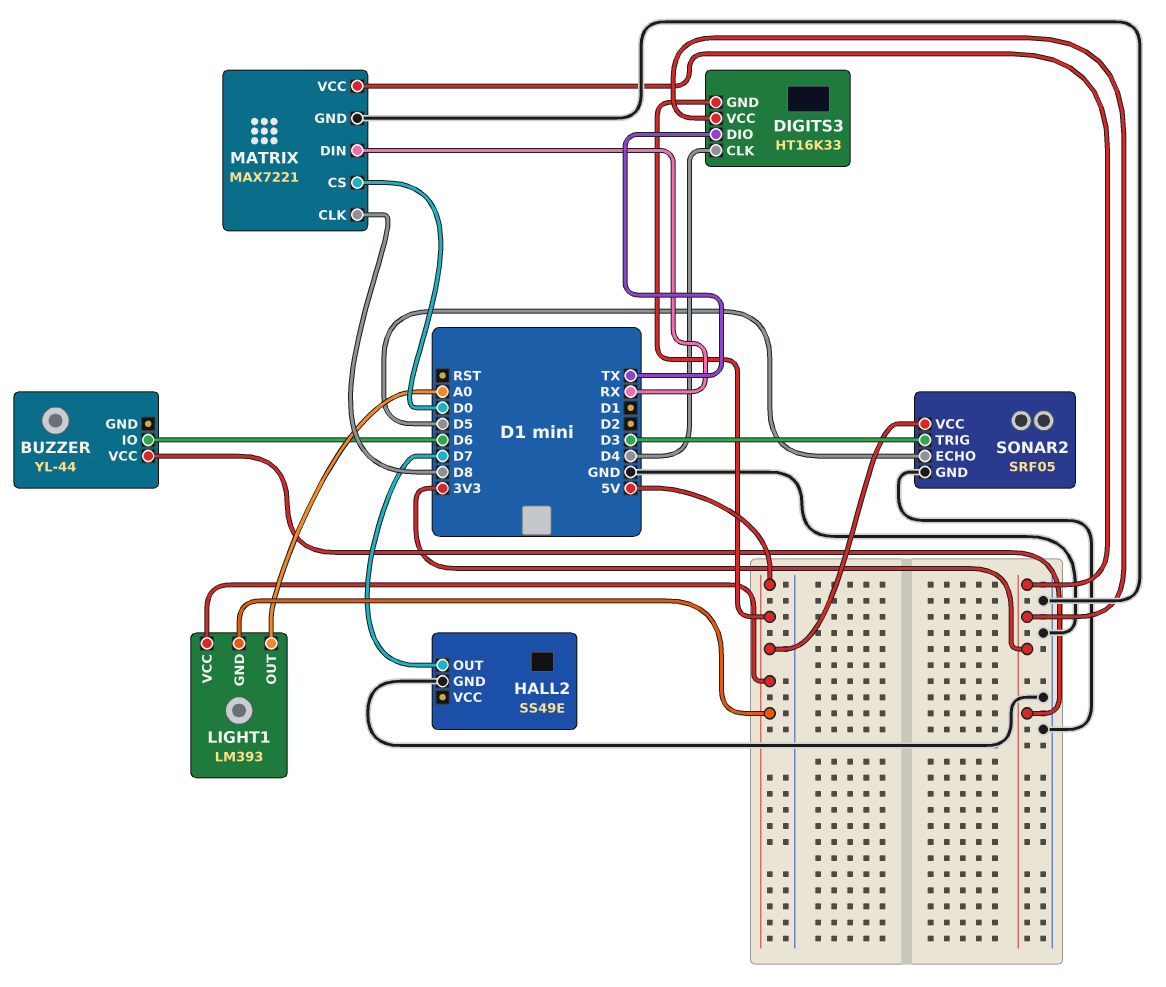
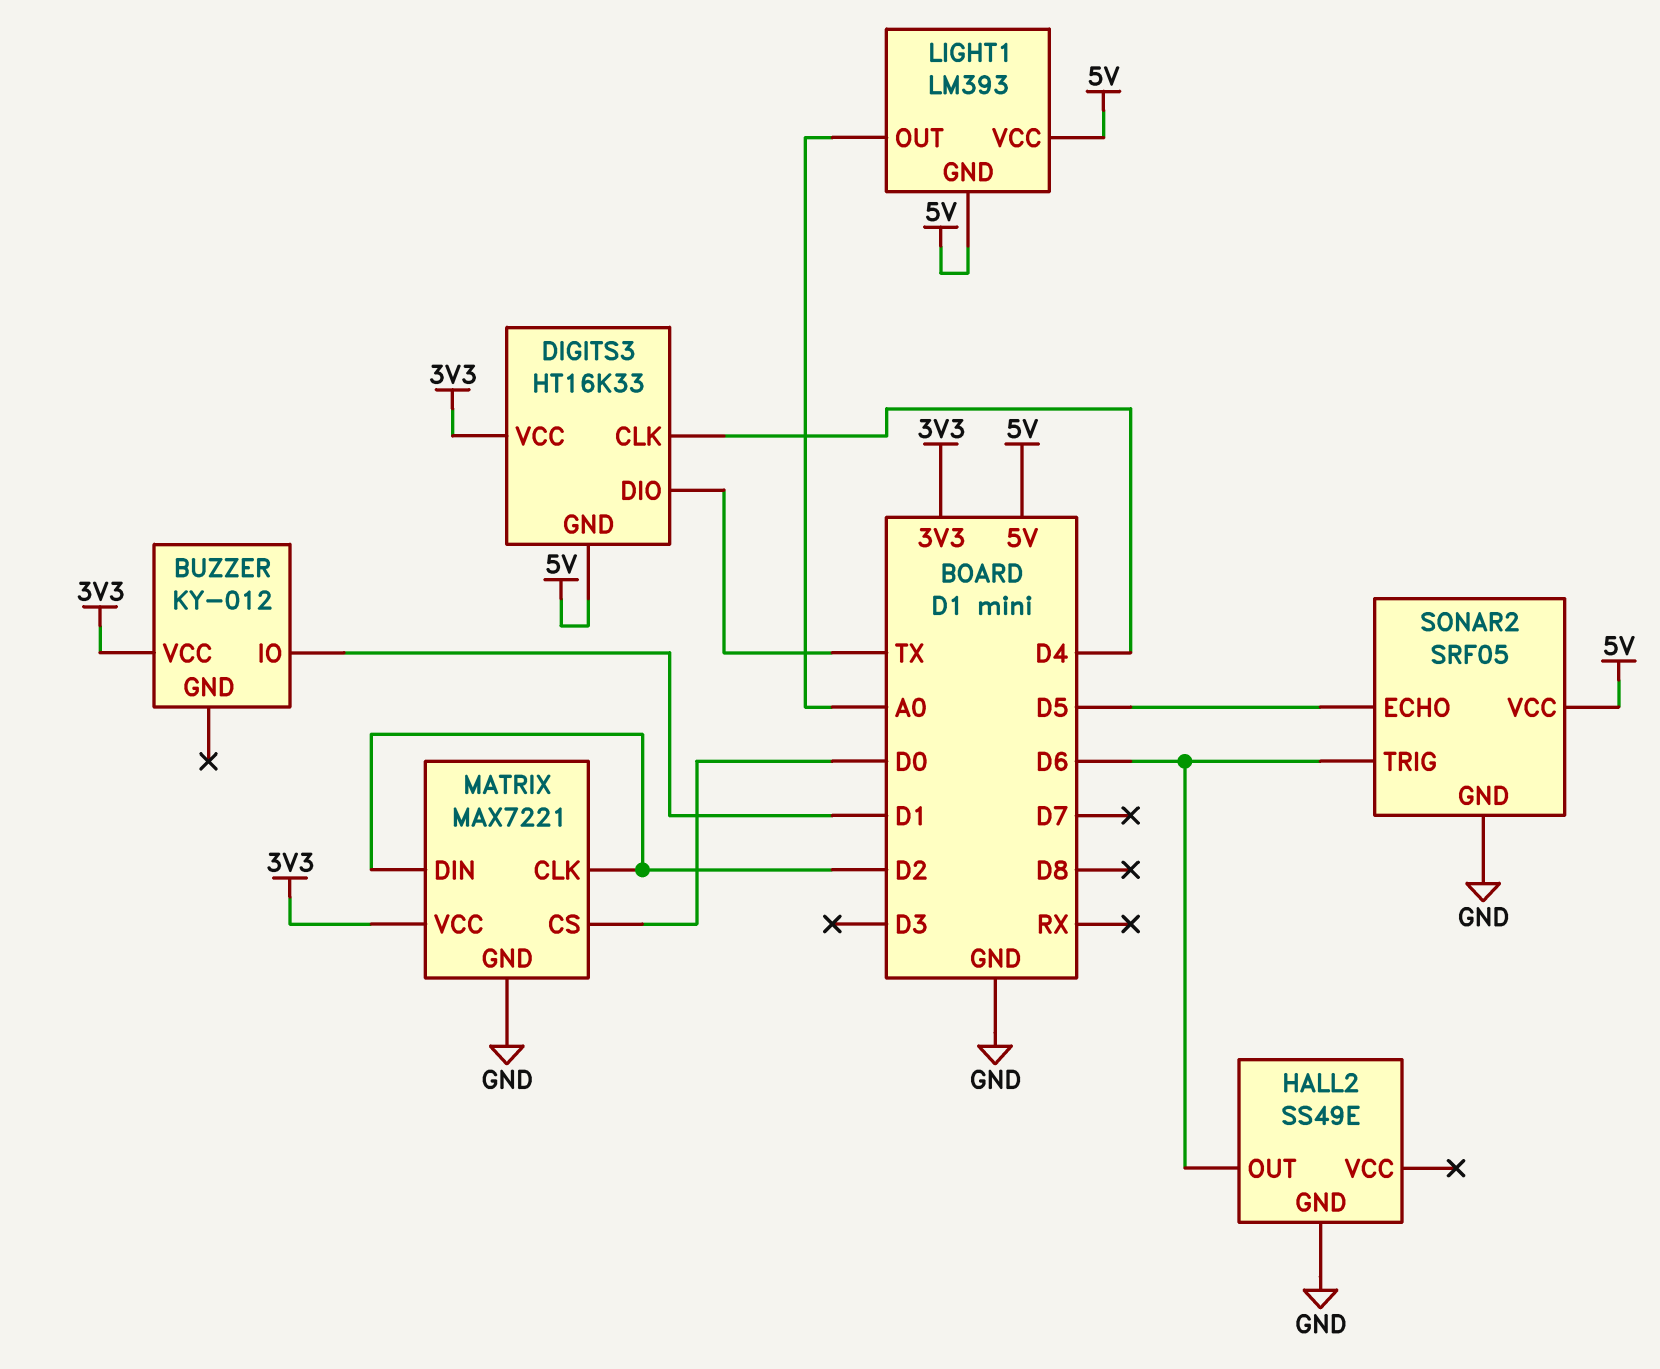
BUZZER: YL-44 -> KY-012
BUZZER pin IO: D6 -> D1
HALL2 pin OUT: D7 -> D6
MATRIX pin CLK: D8 -> D2
MATRIX pin DIN: RX -> D2
SONAR2 pin TRIG: D3 -> D6

